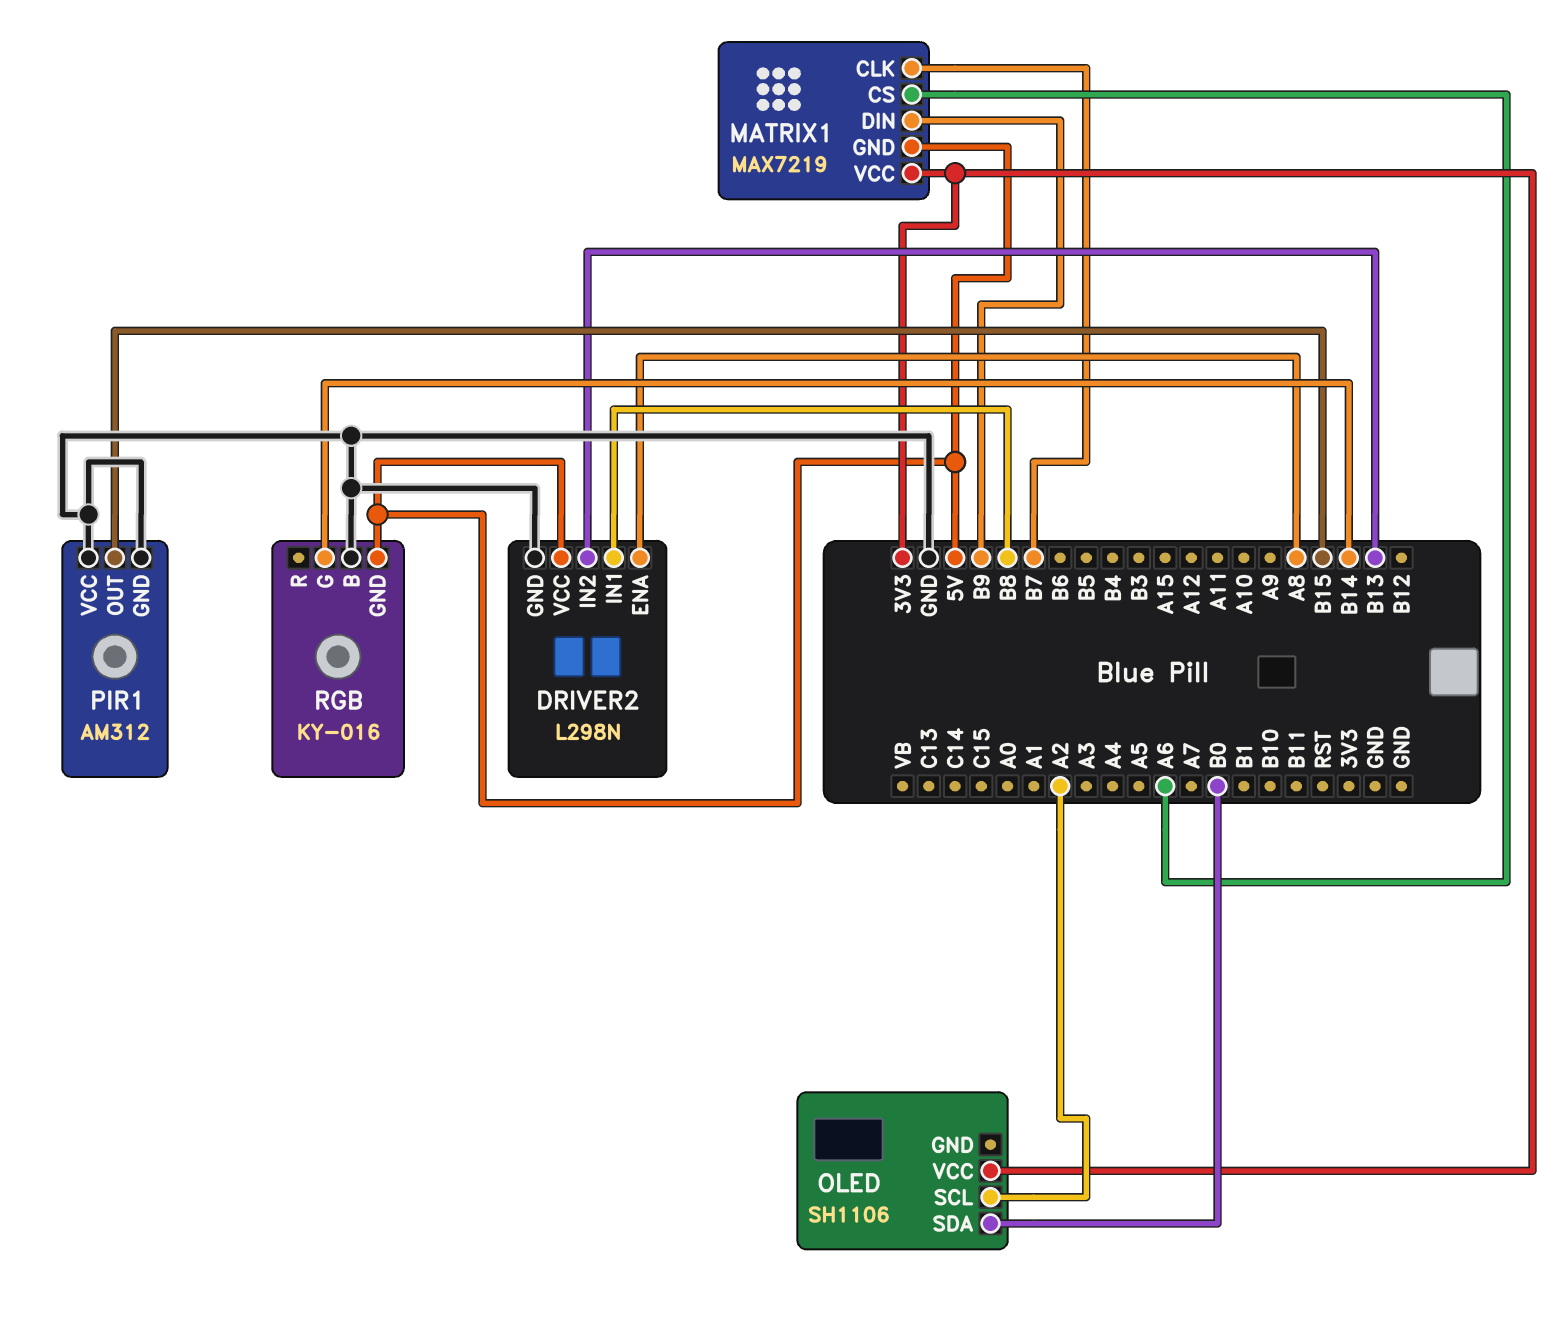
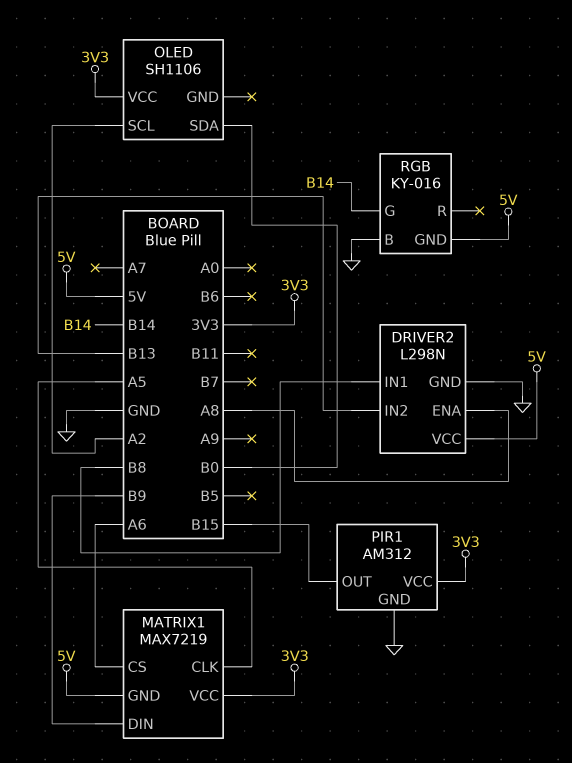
MATRIX1 pin CLK: B7 -> A5
PIR1 pin VCC: GND -> 3V3

